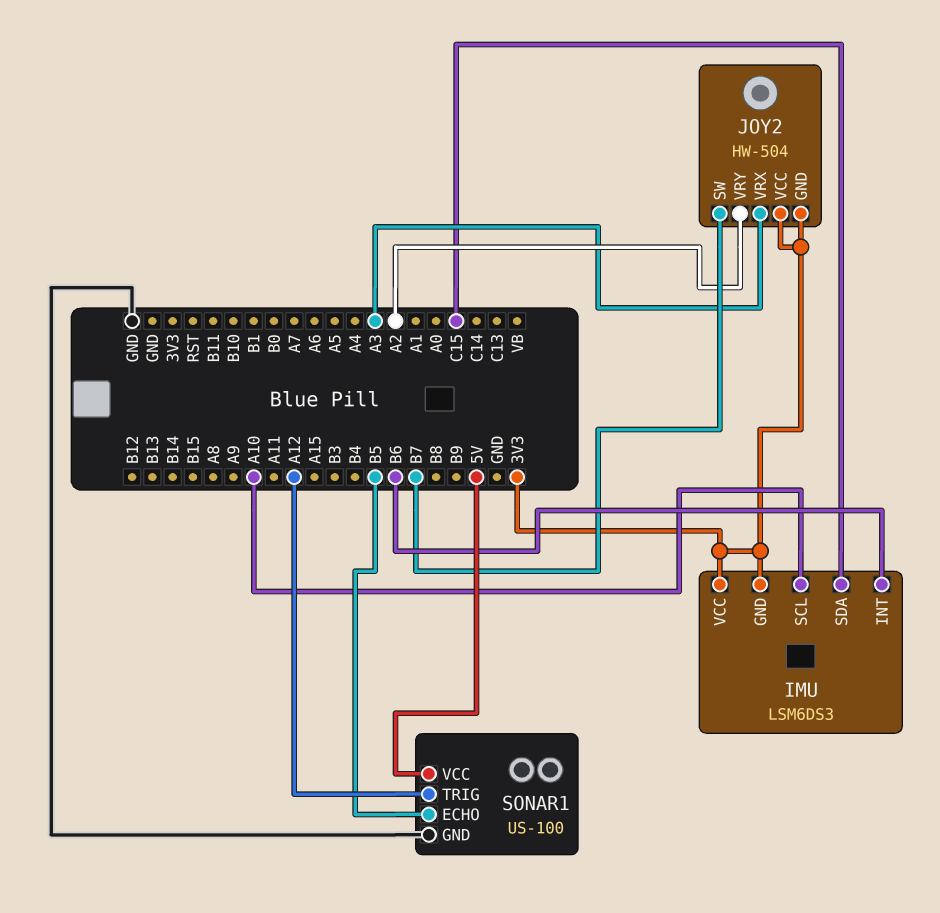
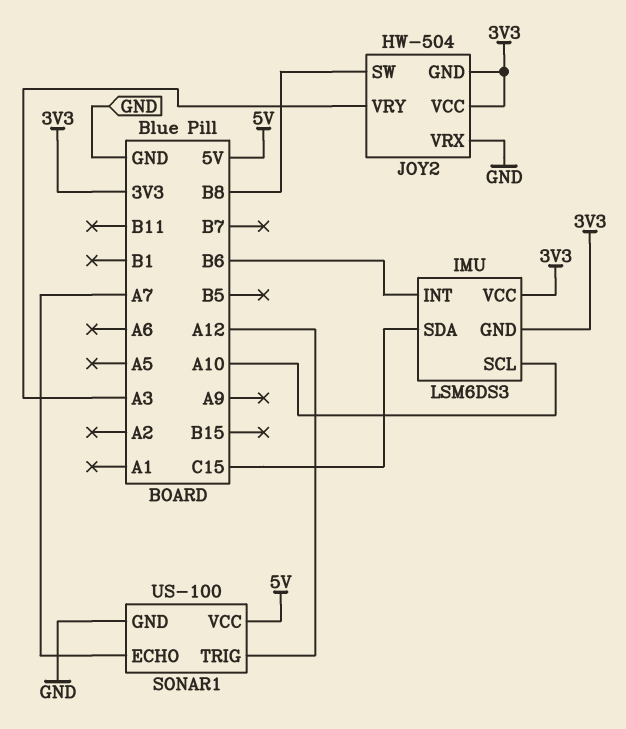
JOY2 pin SW: B7 -> B8
JOY2 pin VRX: A3 -> GND
JOY2 pin VRY: A2 -> A3
SONAR1 pin ECHO: B5 -> A7

